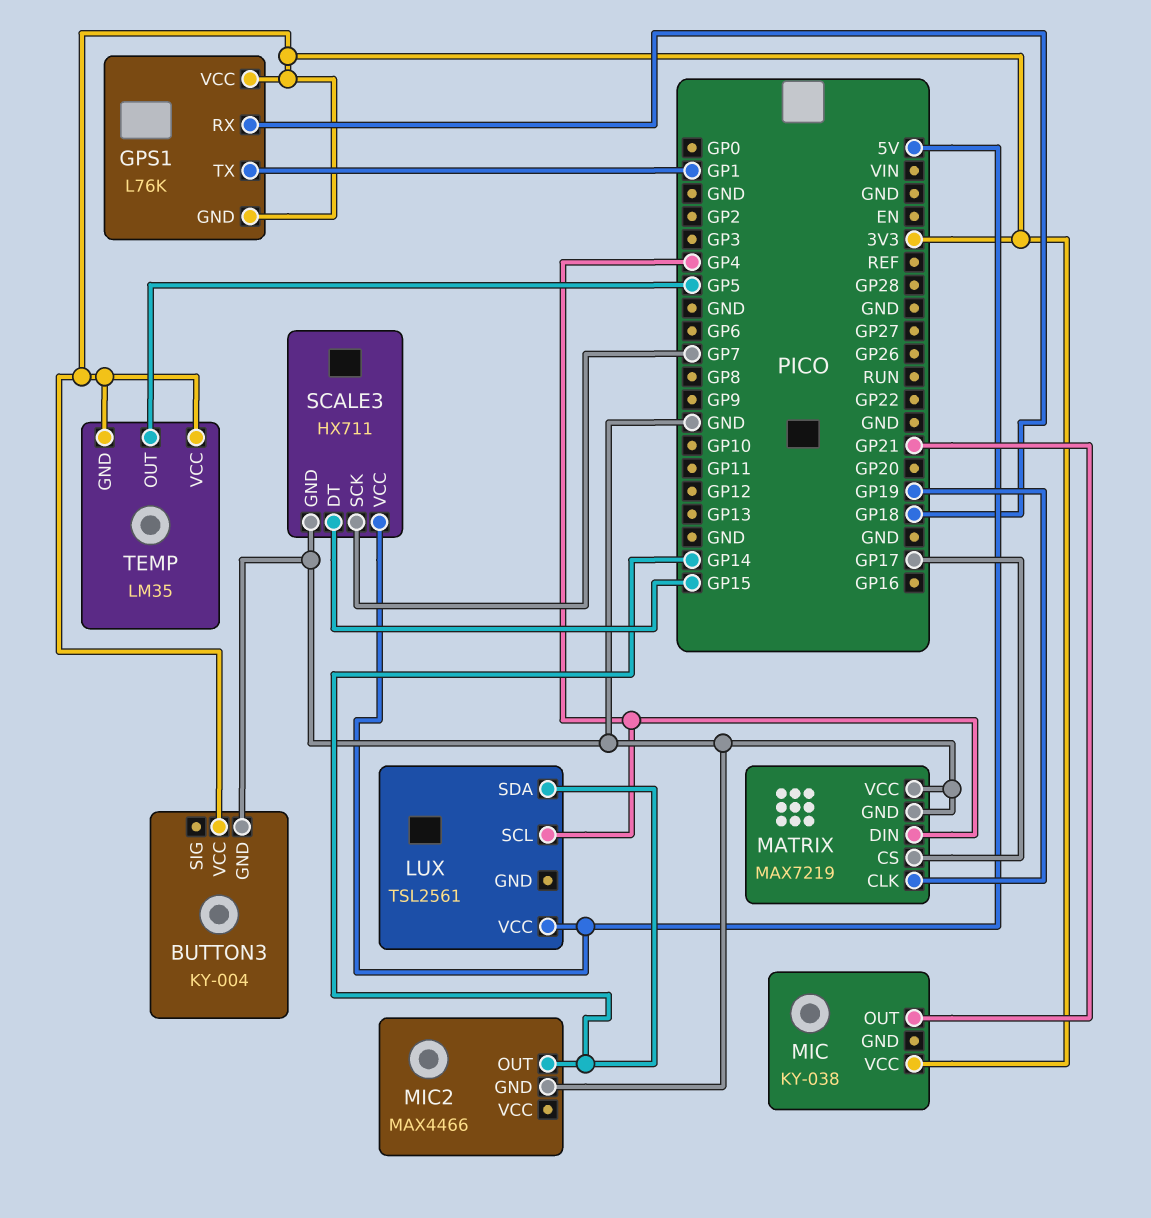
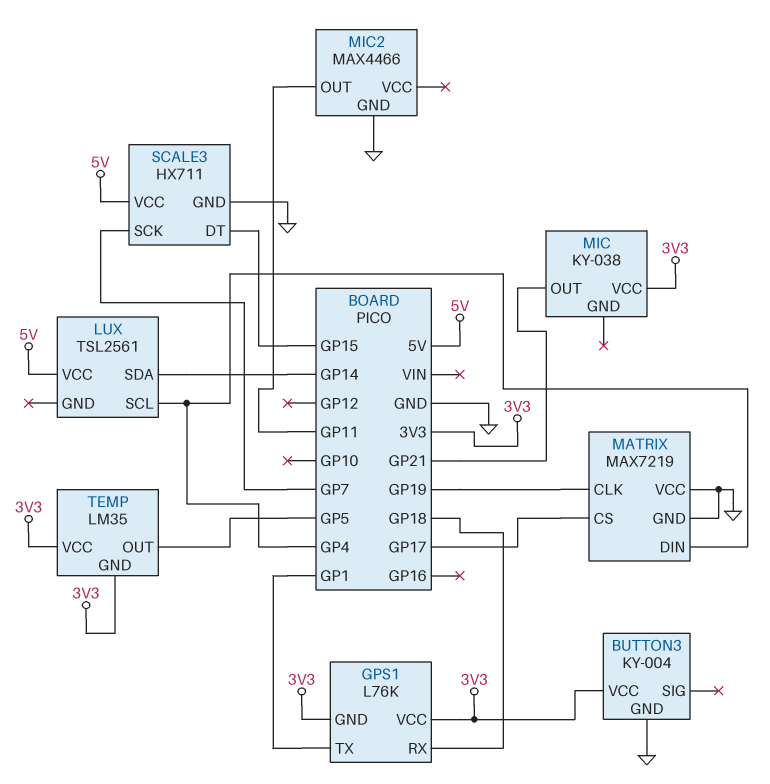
MIC2 pin OUT: GP14 -> GP11

